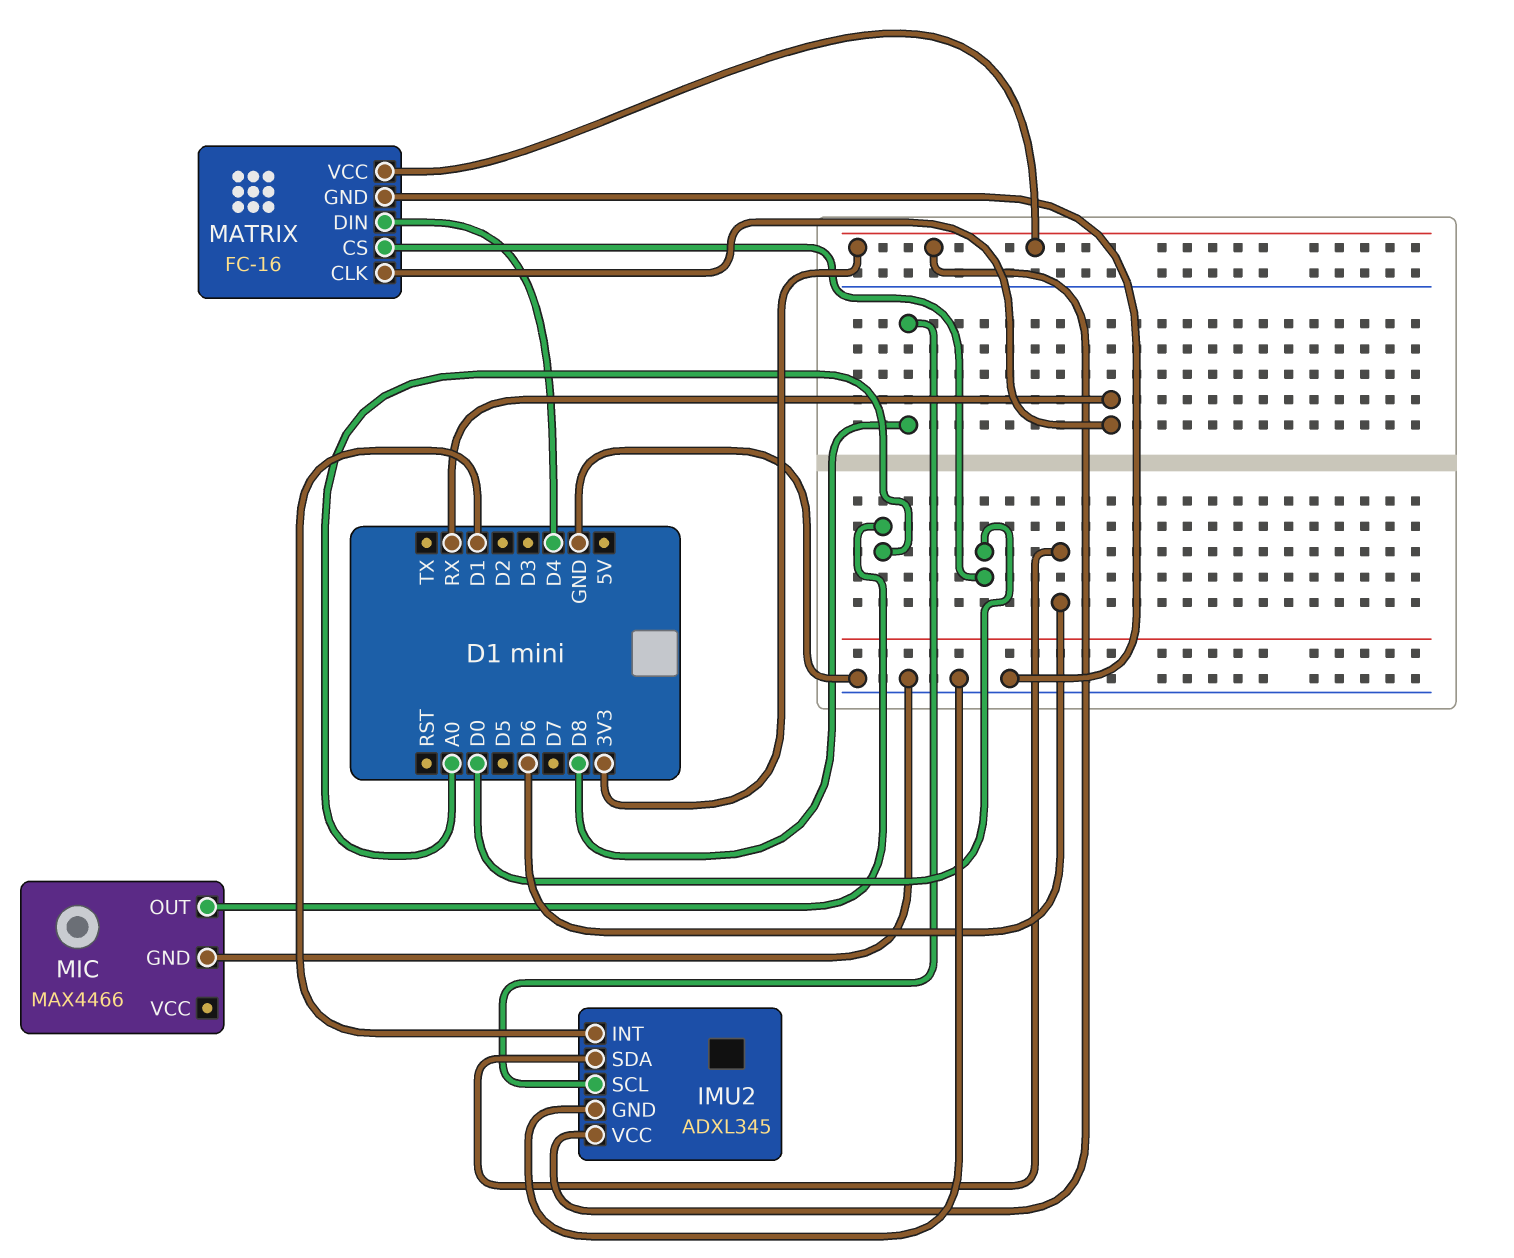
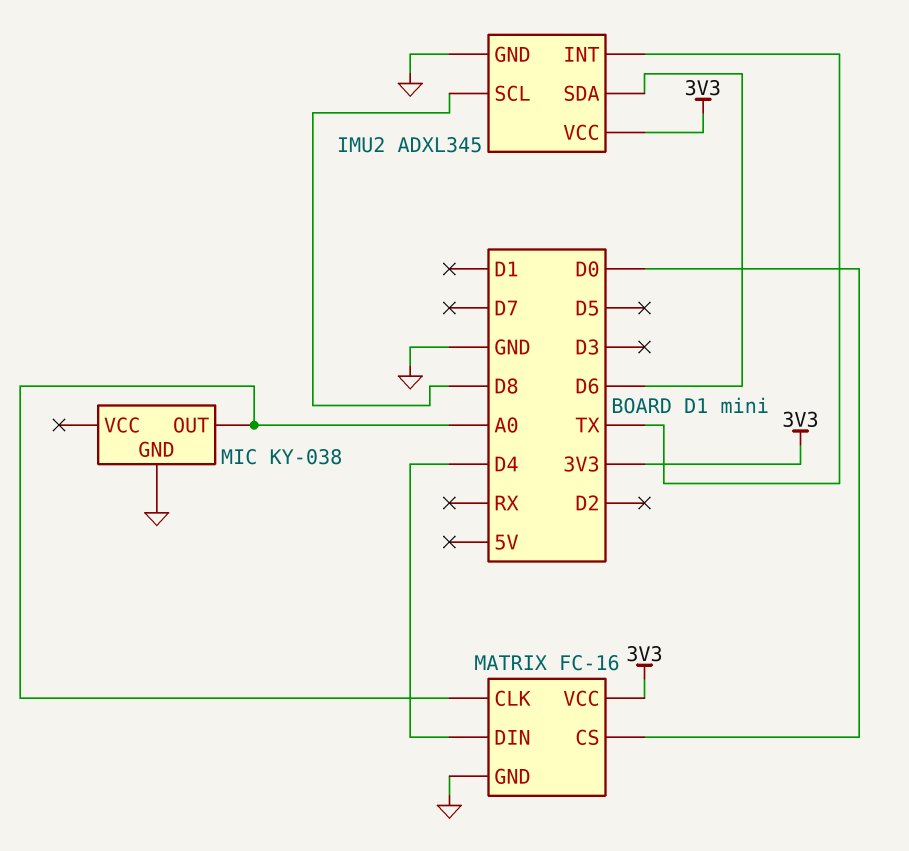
IMU2 pin INT: D1 -> TX
MATRIX pin CLK: RX -> A0
MIC: MAX4466 -> KY-038

